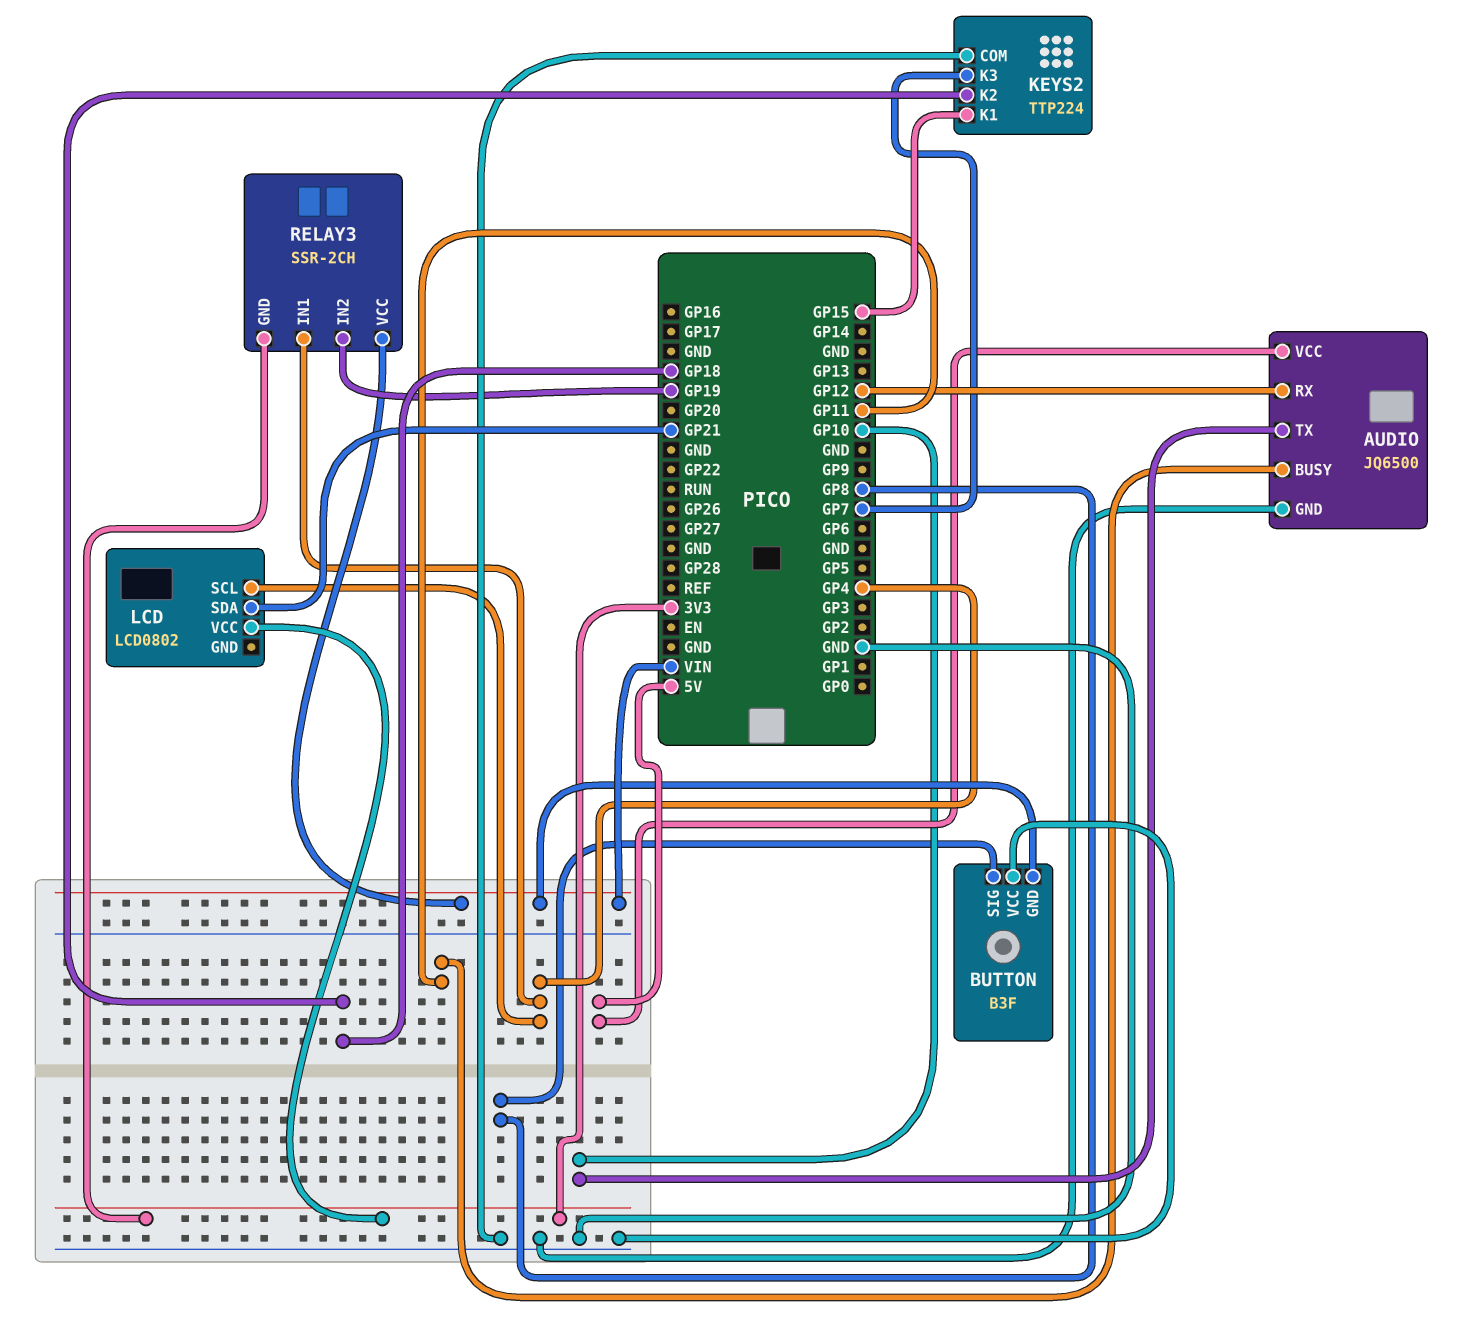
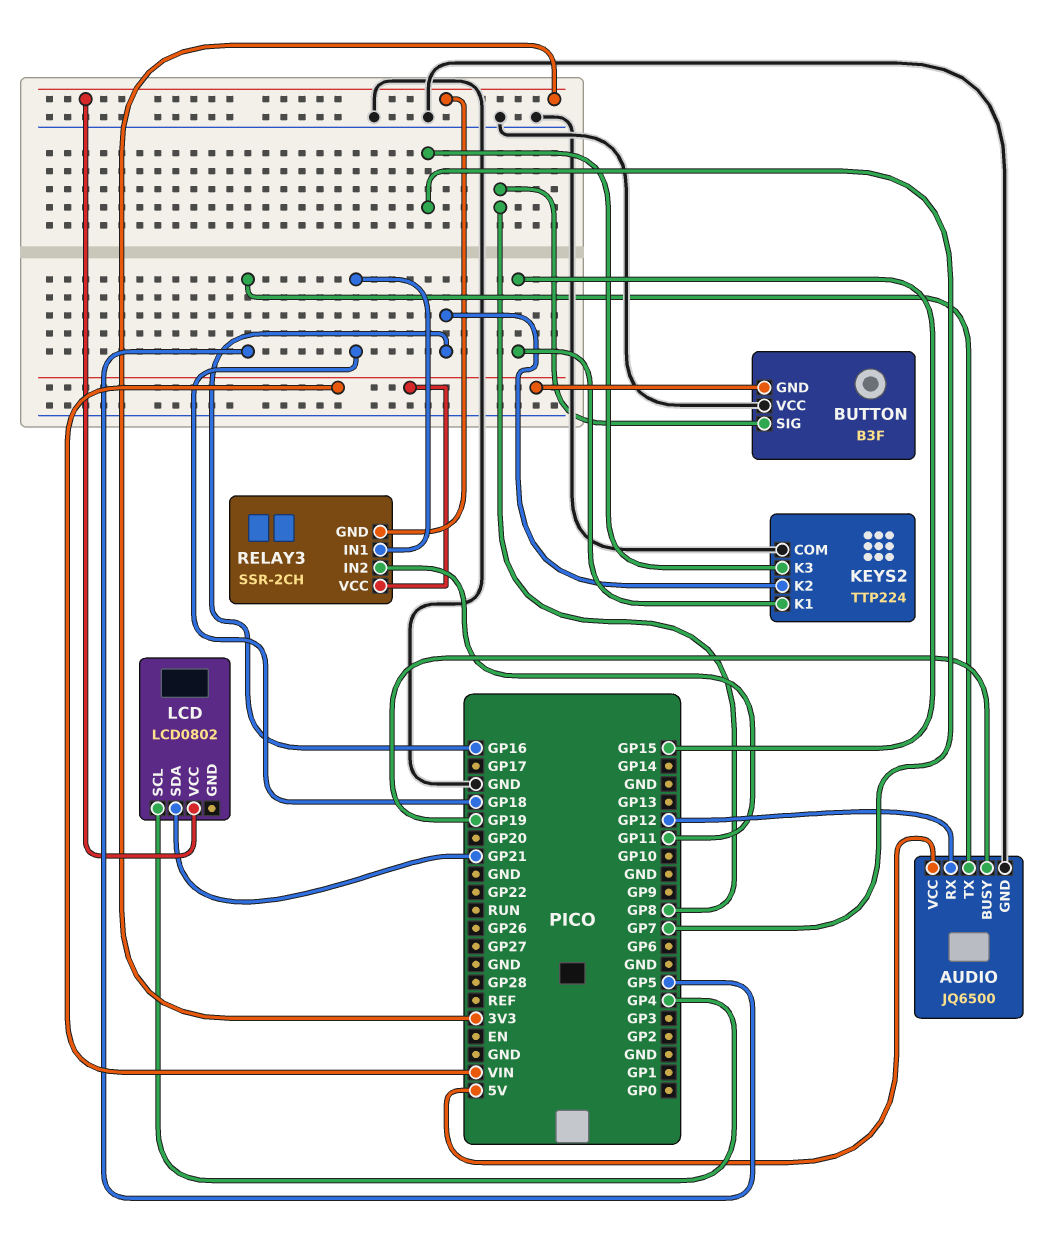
AUDIO pin BUSY: GP11 -> GP19
AUDIO pin TX: GP10 -> GP5
KEYS2 pin K2: GP18 -> GP16
RELAY3 pin IN1: GP4 -> GP18
RELAY3 pin IN2: GP19 -> GP11

